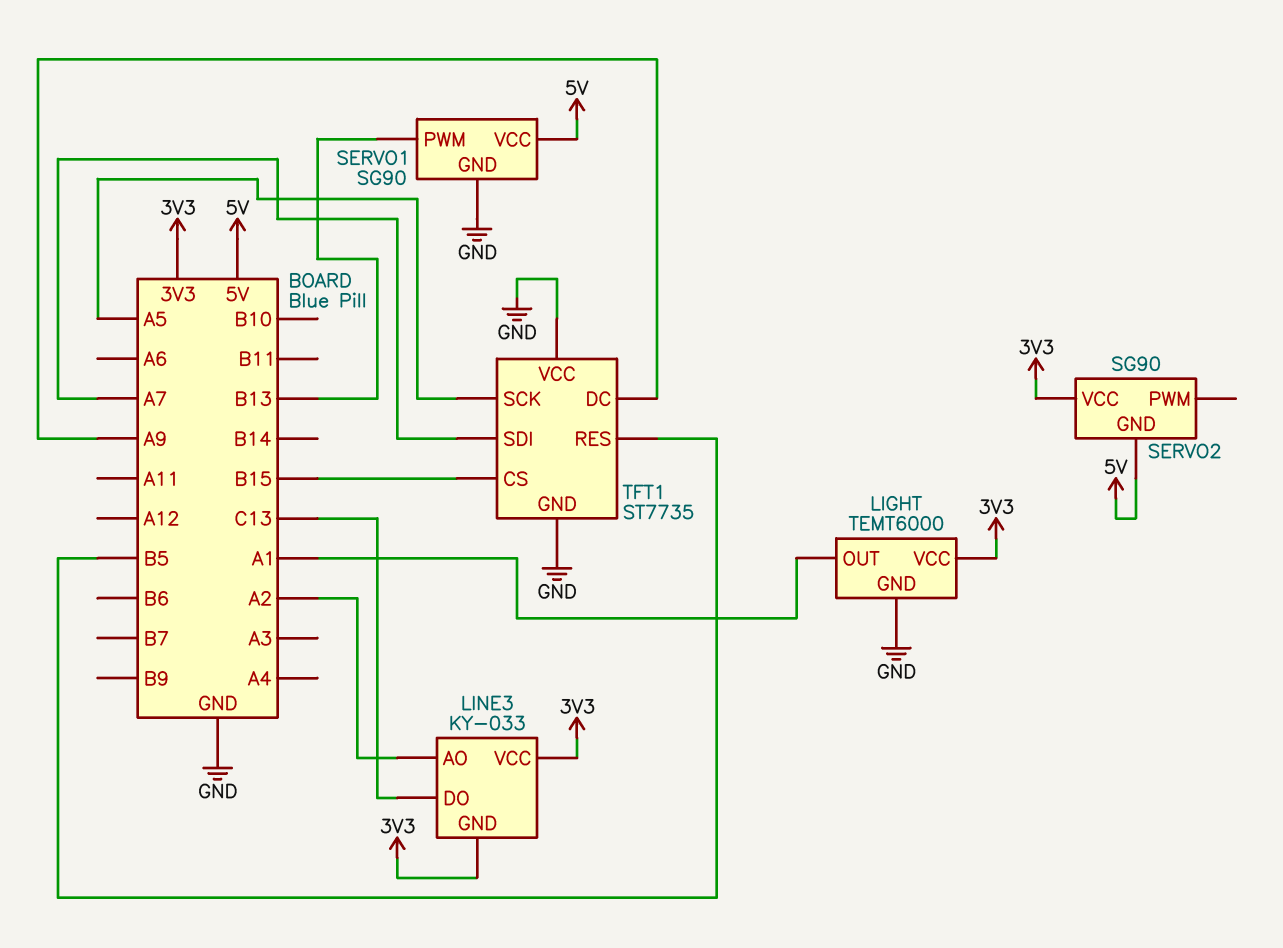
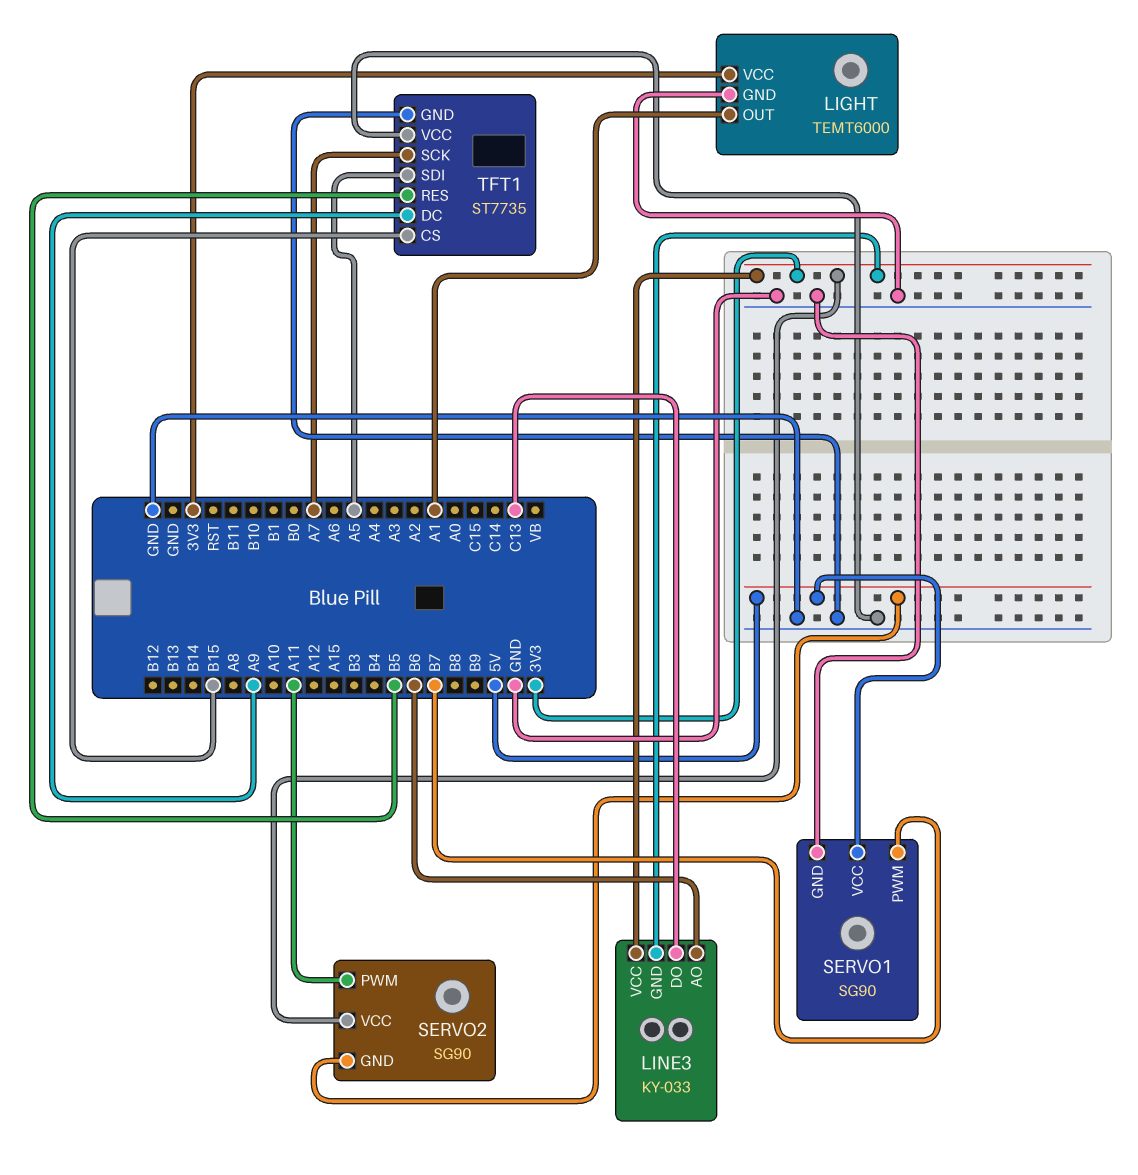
LINE3 pin AO: A2 -> B6
SERVO1 pin PWM: B13 -> B7
SERVO2 pin PWM: none -> A11
TFT1 pin SCK: A5 -> A7
TFT1 pin SDI: A7 -> A5

